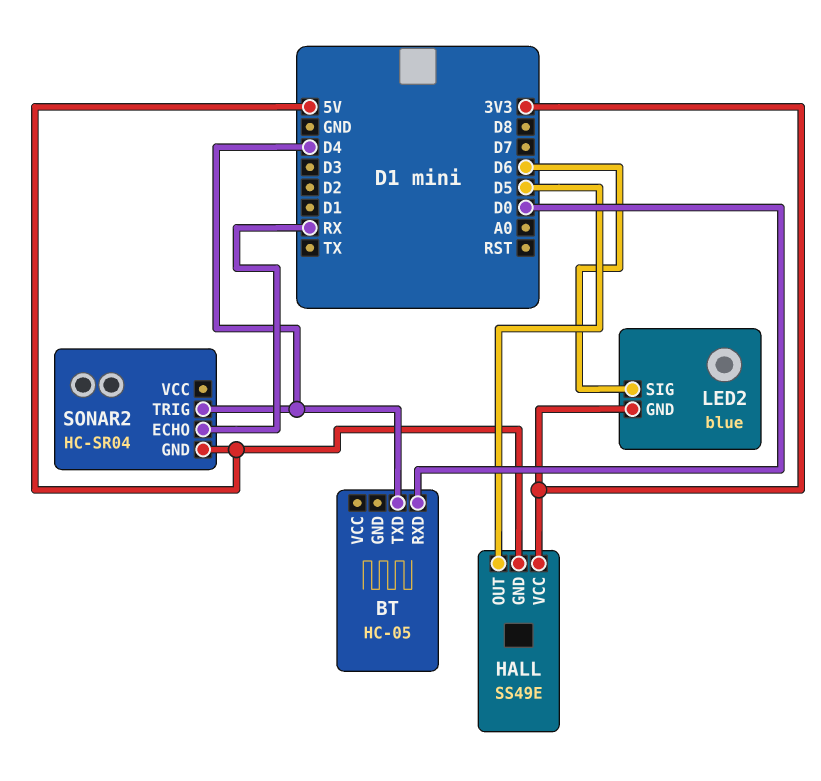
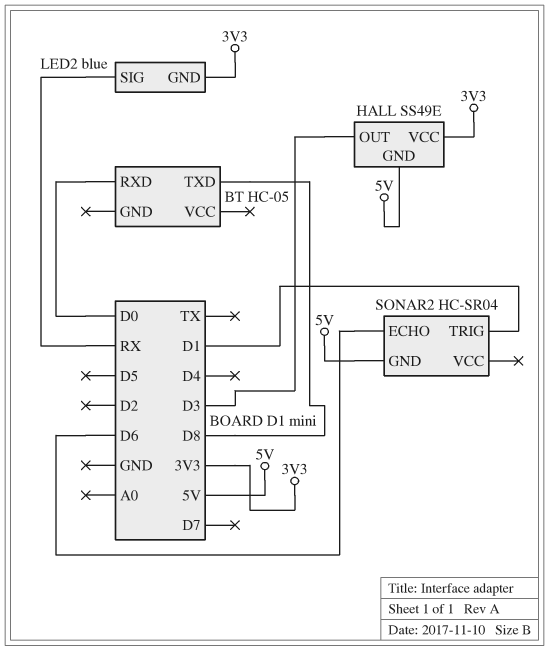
BT pin TXD: D4 -> D8
HALL pin OUT: D5 -> D3
LED2 pin SIG: D6 -> RX
SONAR2 pin ECHO: RX -> D6
SONAR2 pin TRIG: D4 -> D1

